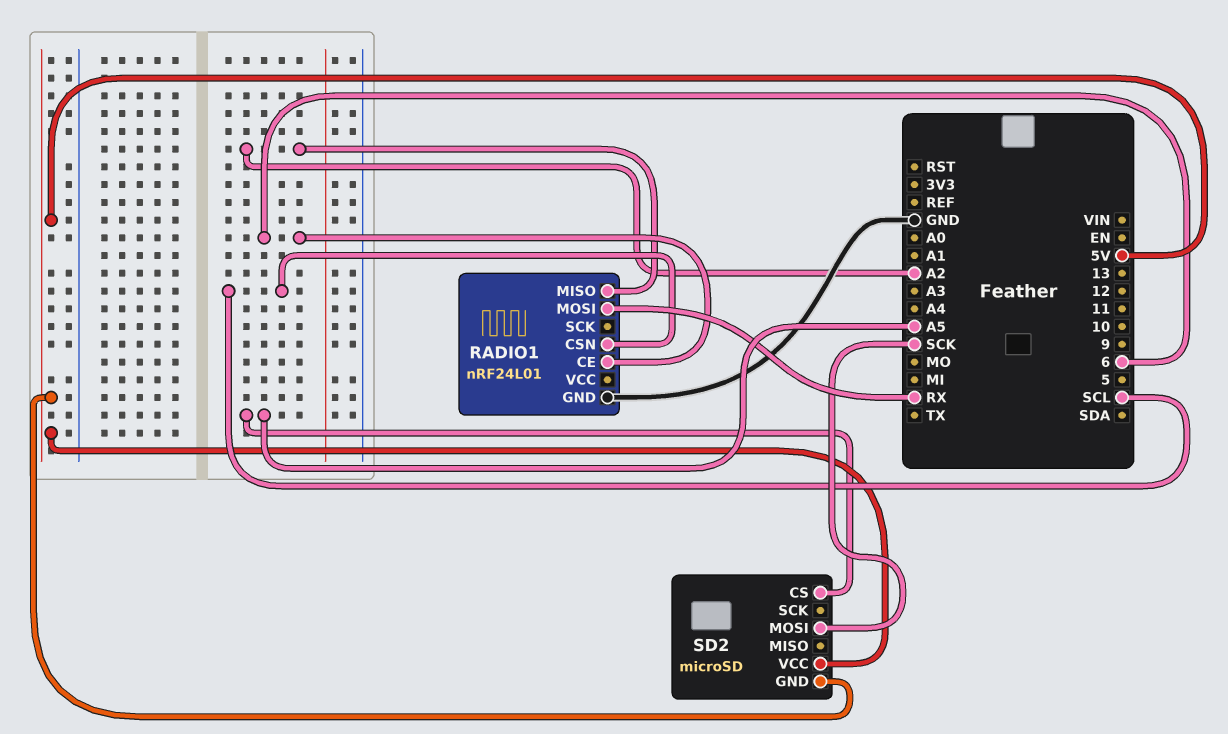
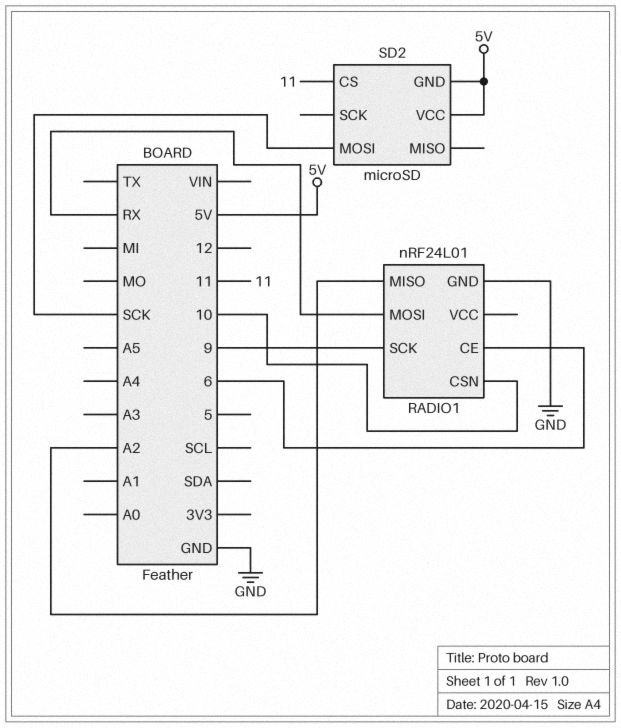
RADIO1 pin CSN: SCL -> 10
RADIO1 pin SCK: none -> 9
SD2 pin CS: A5 -> 11

